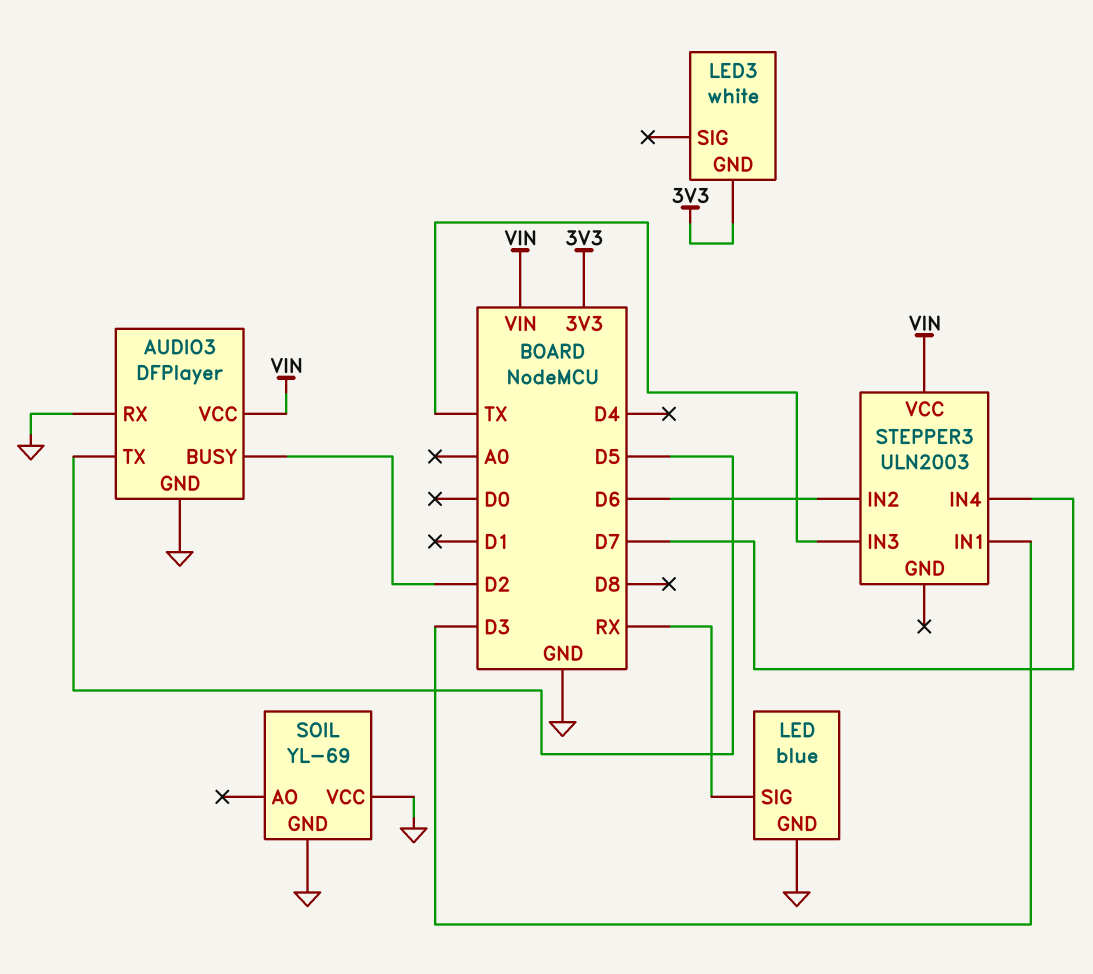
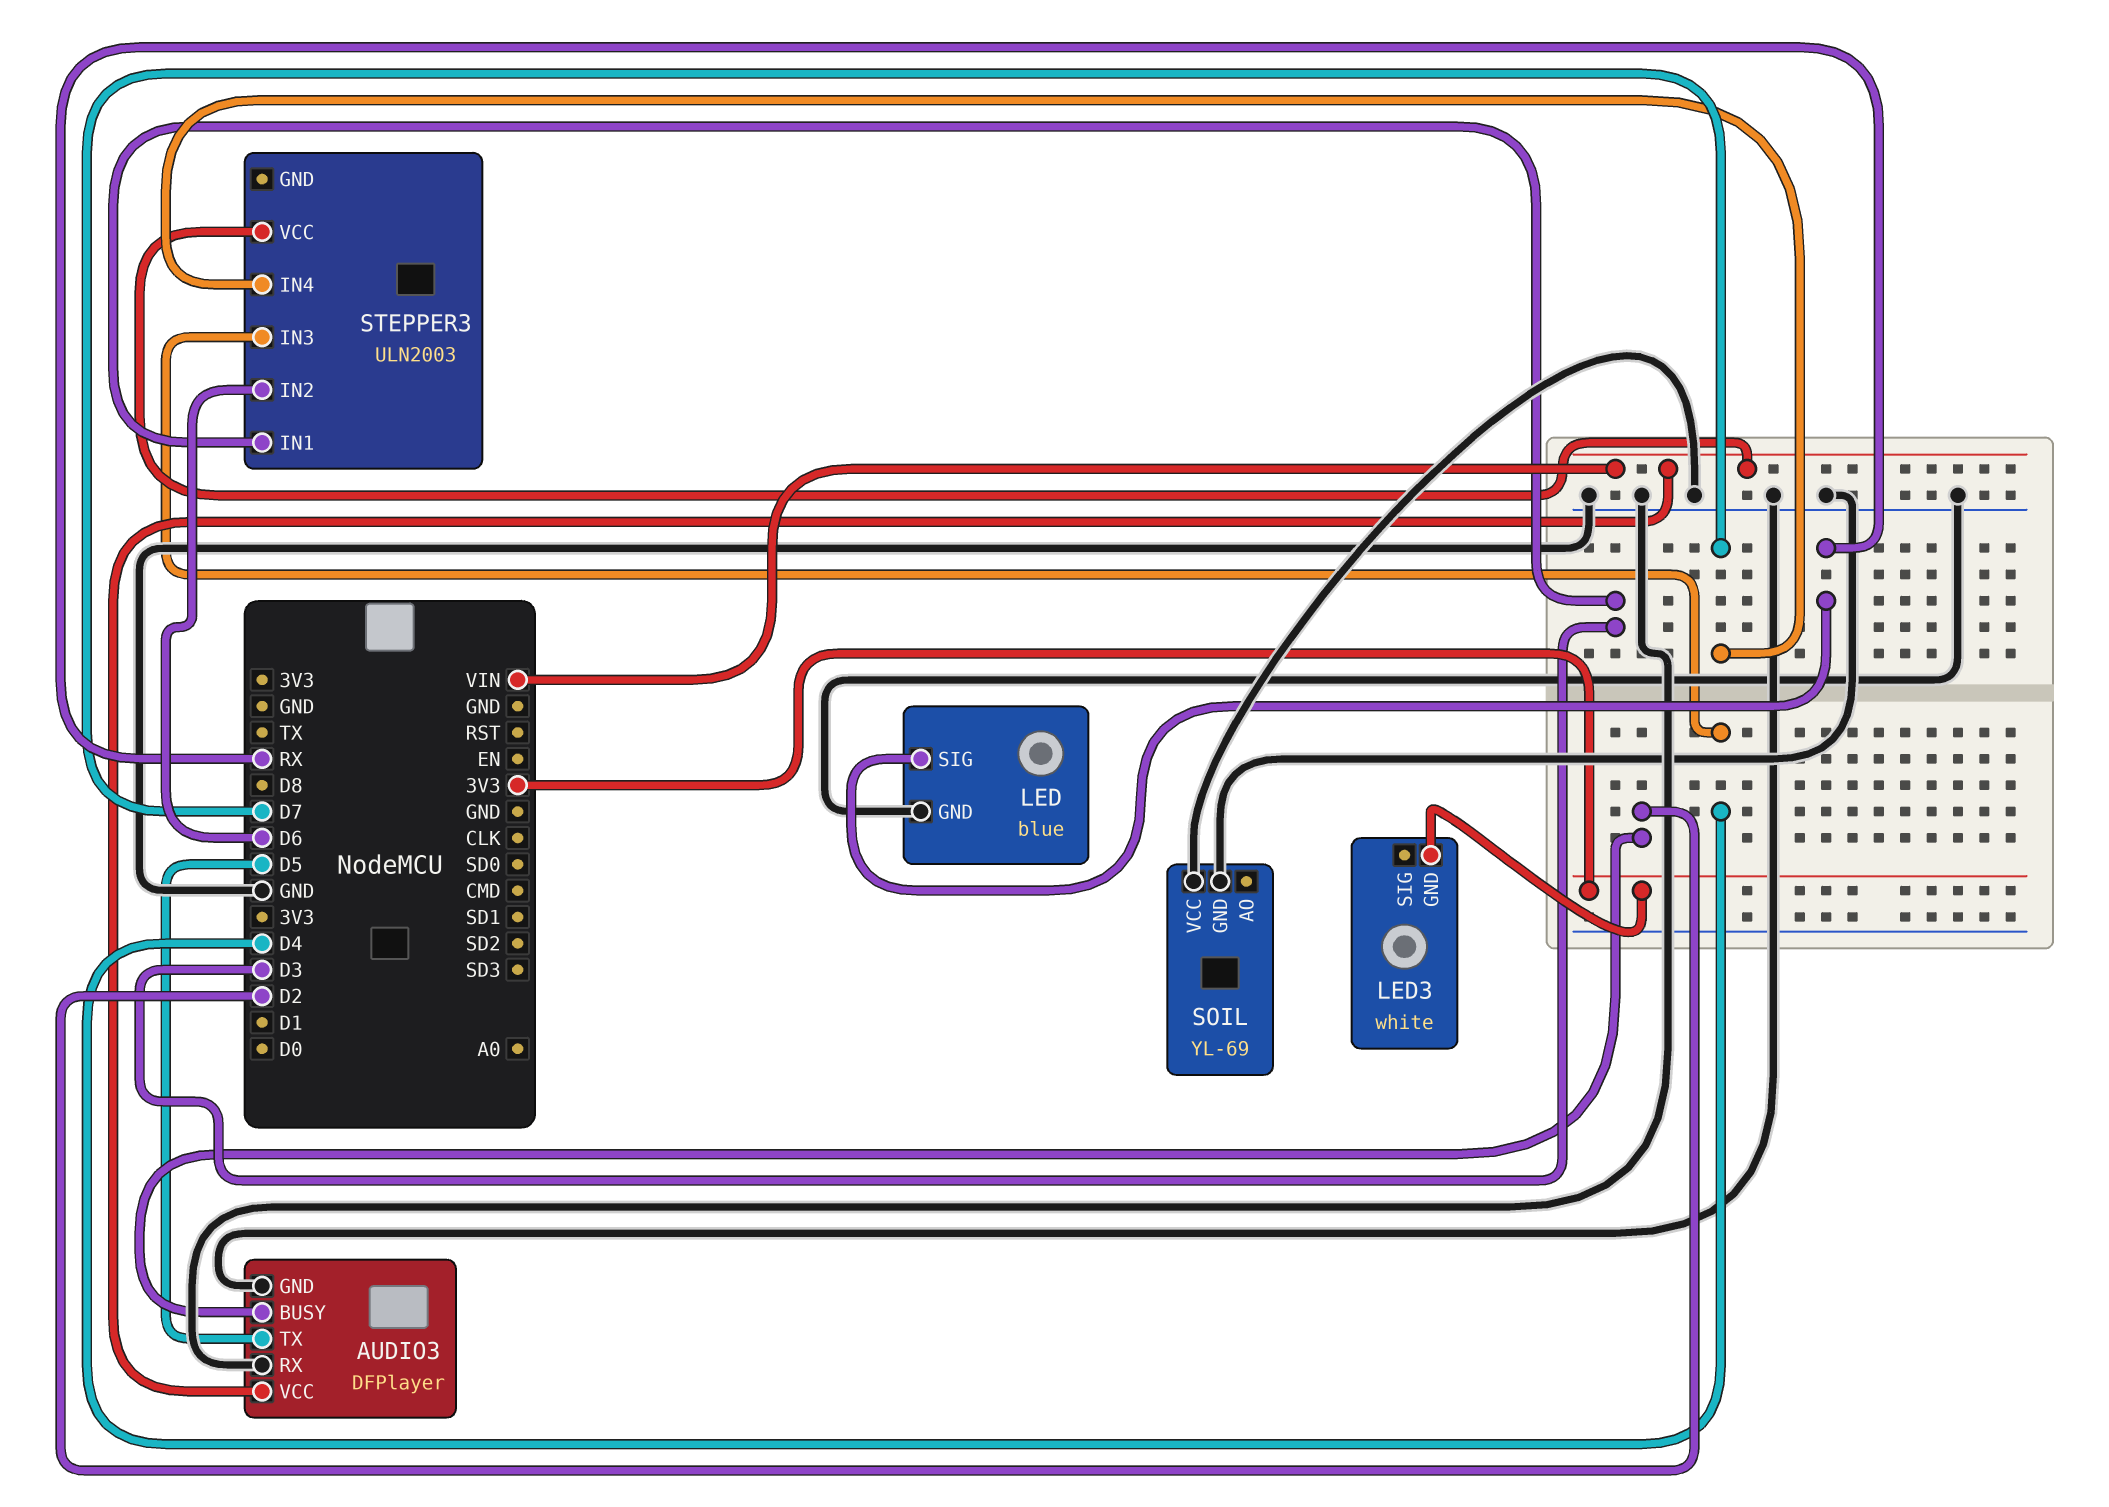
STEPPER3 pin IN3: TX -> D4

